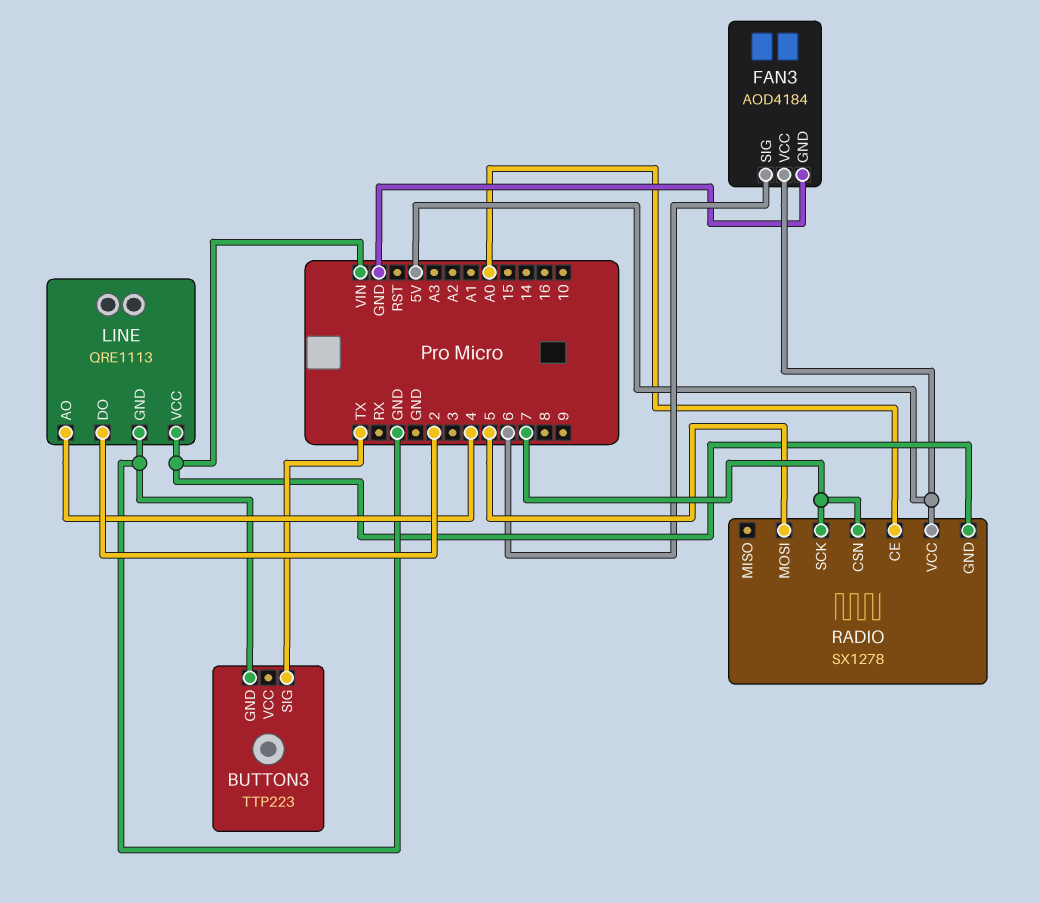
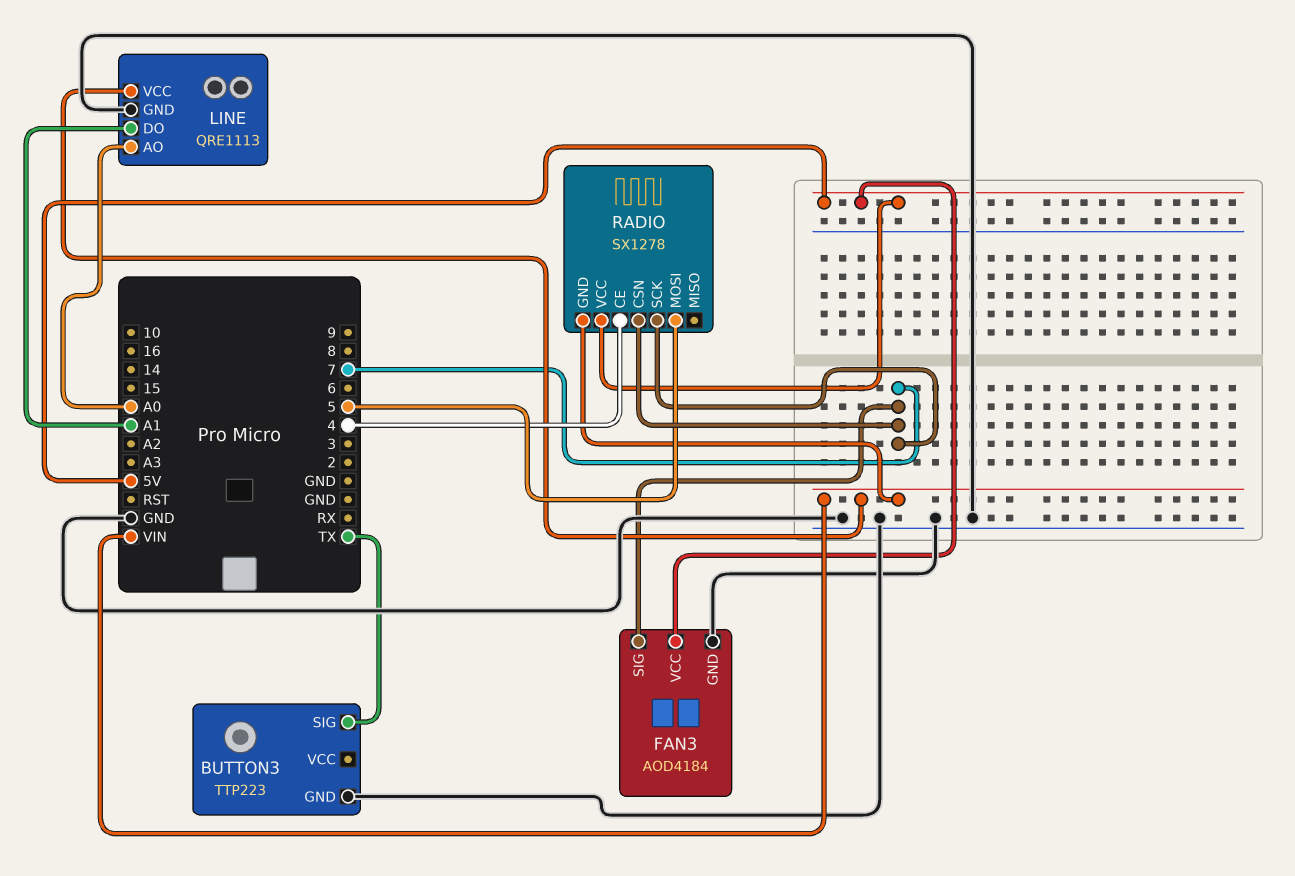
FAN3 pin SIG: 6 -> 7
LINE pin AO: 4 -> A0
LINE pin DO: 2 -> A1
RADIO pin CE: A0 -> 4

